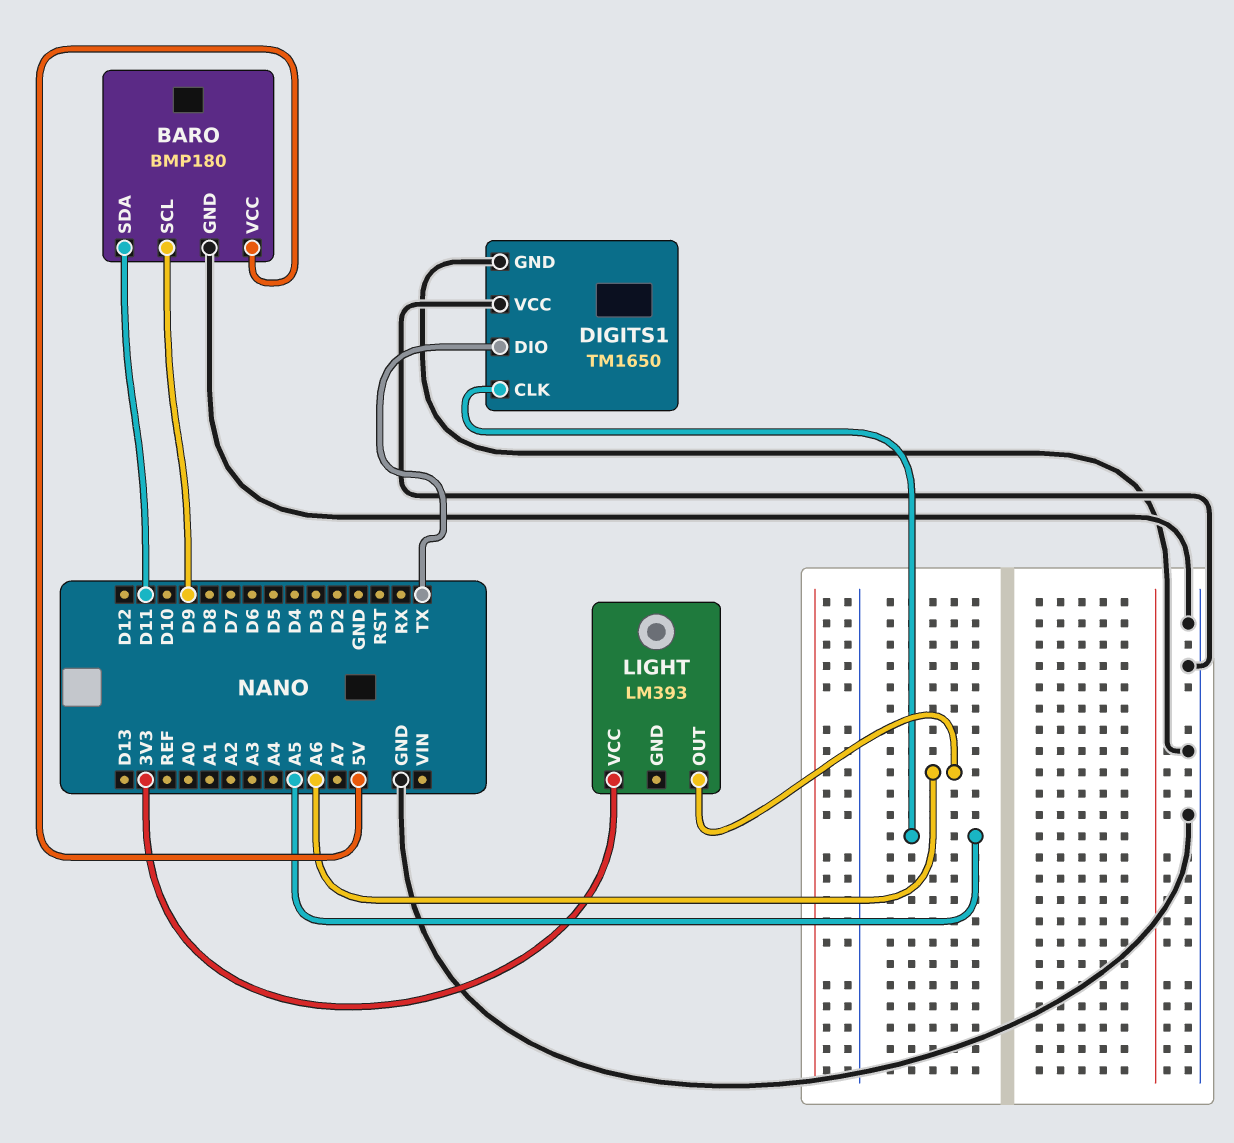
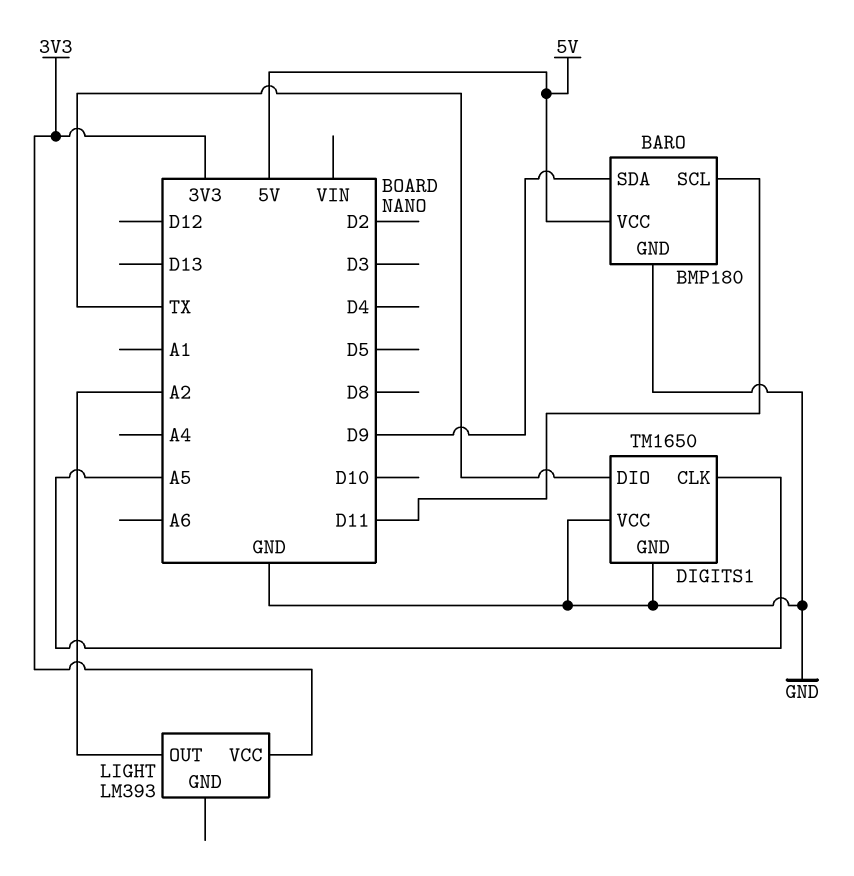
BARO pin SCL: D9 -> D11
BARO pin SDA: D11 -> D9
LIGHT pin OUT: A6 -> A2

